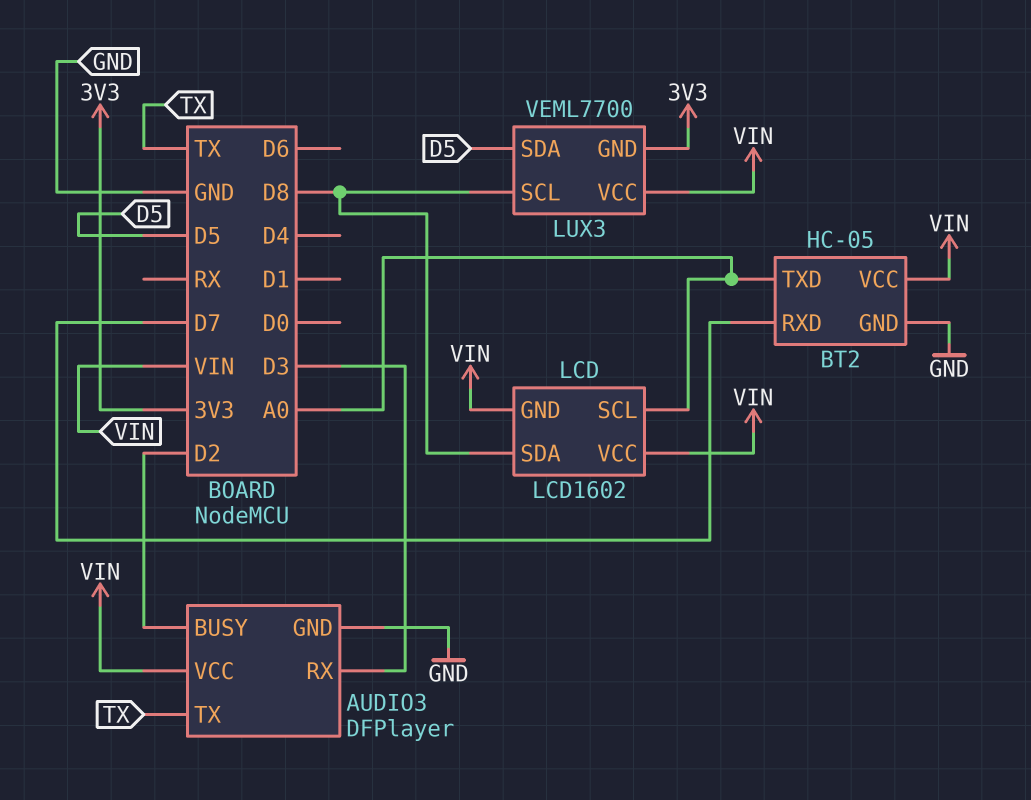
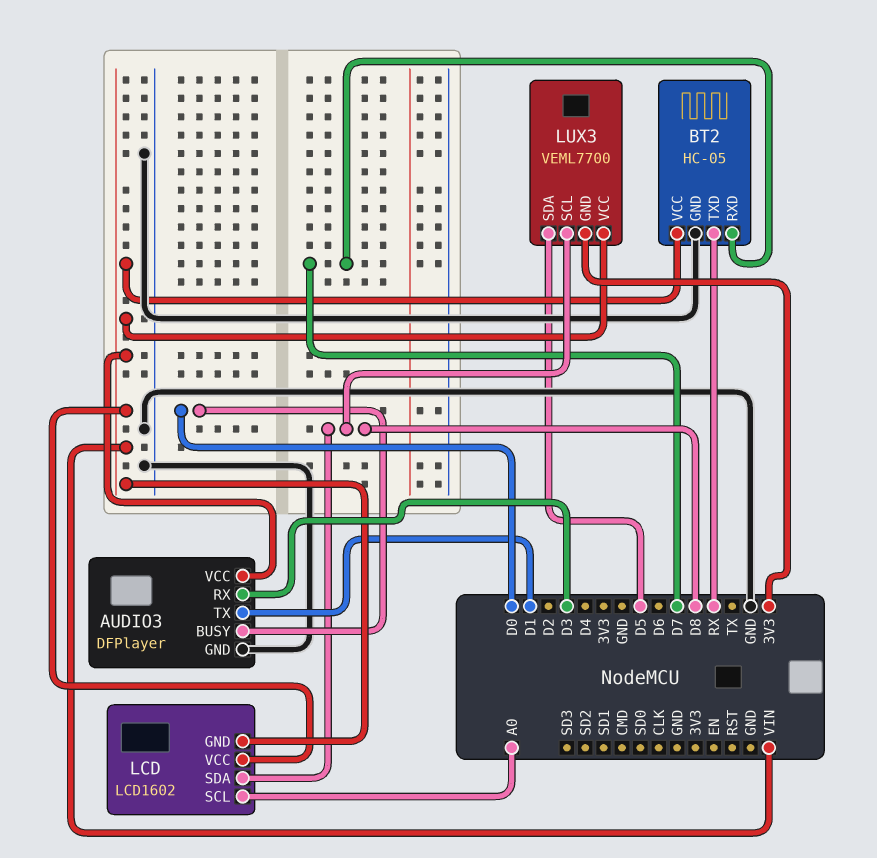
AUDIO3 pin BUSY: D2 -> D0
AUDIO3 pin TX: TX -> D1
BT2 pin TXD: A0 -> RX

